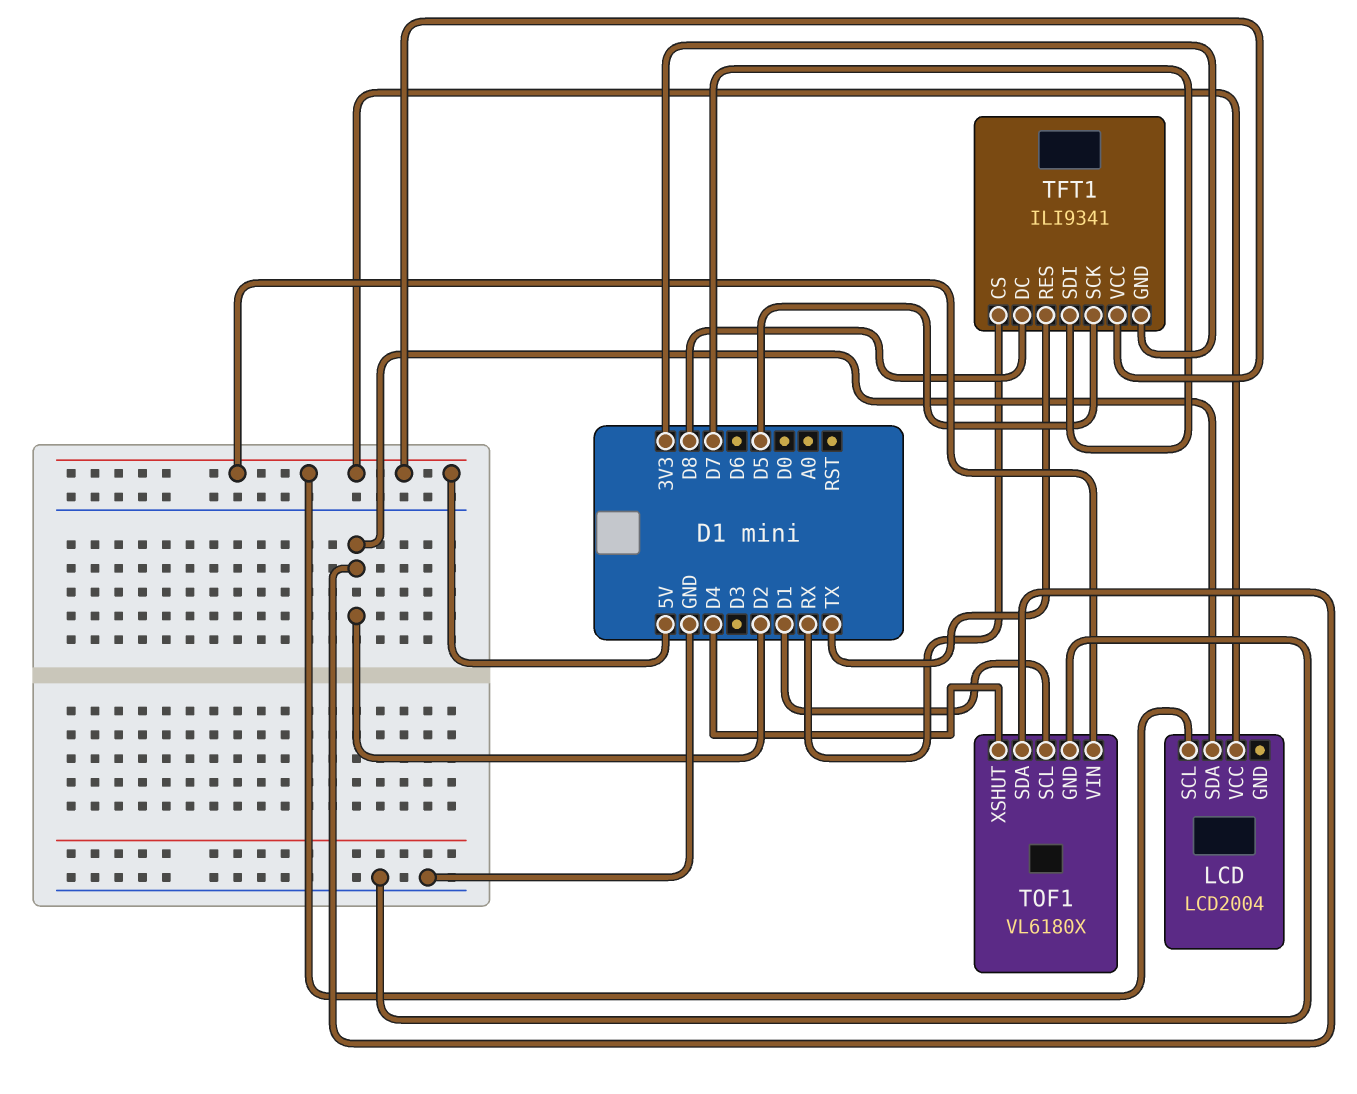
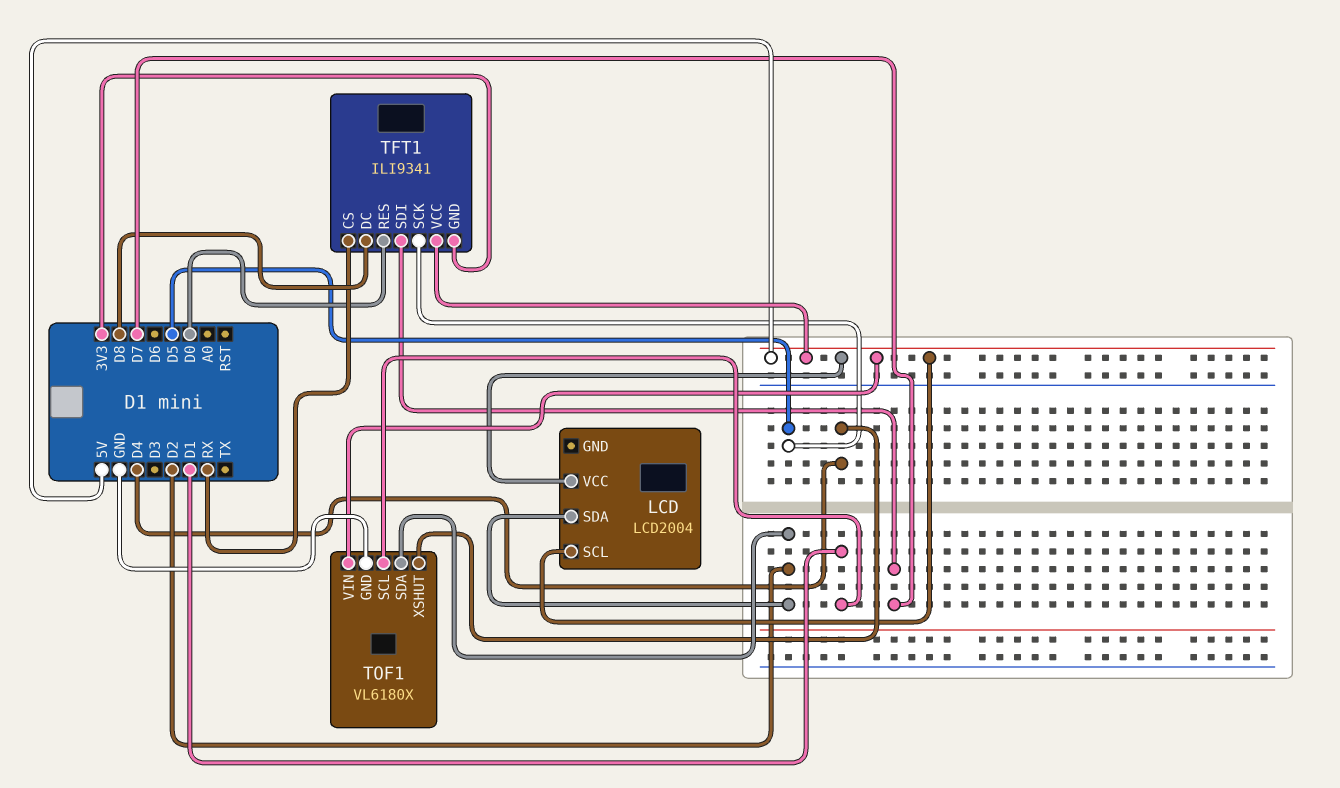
TFT1 pin RES: TX -> D0

